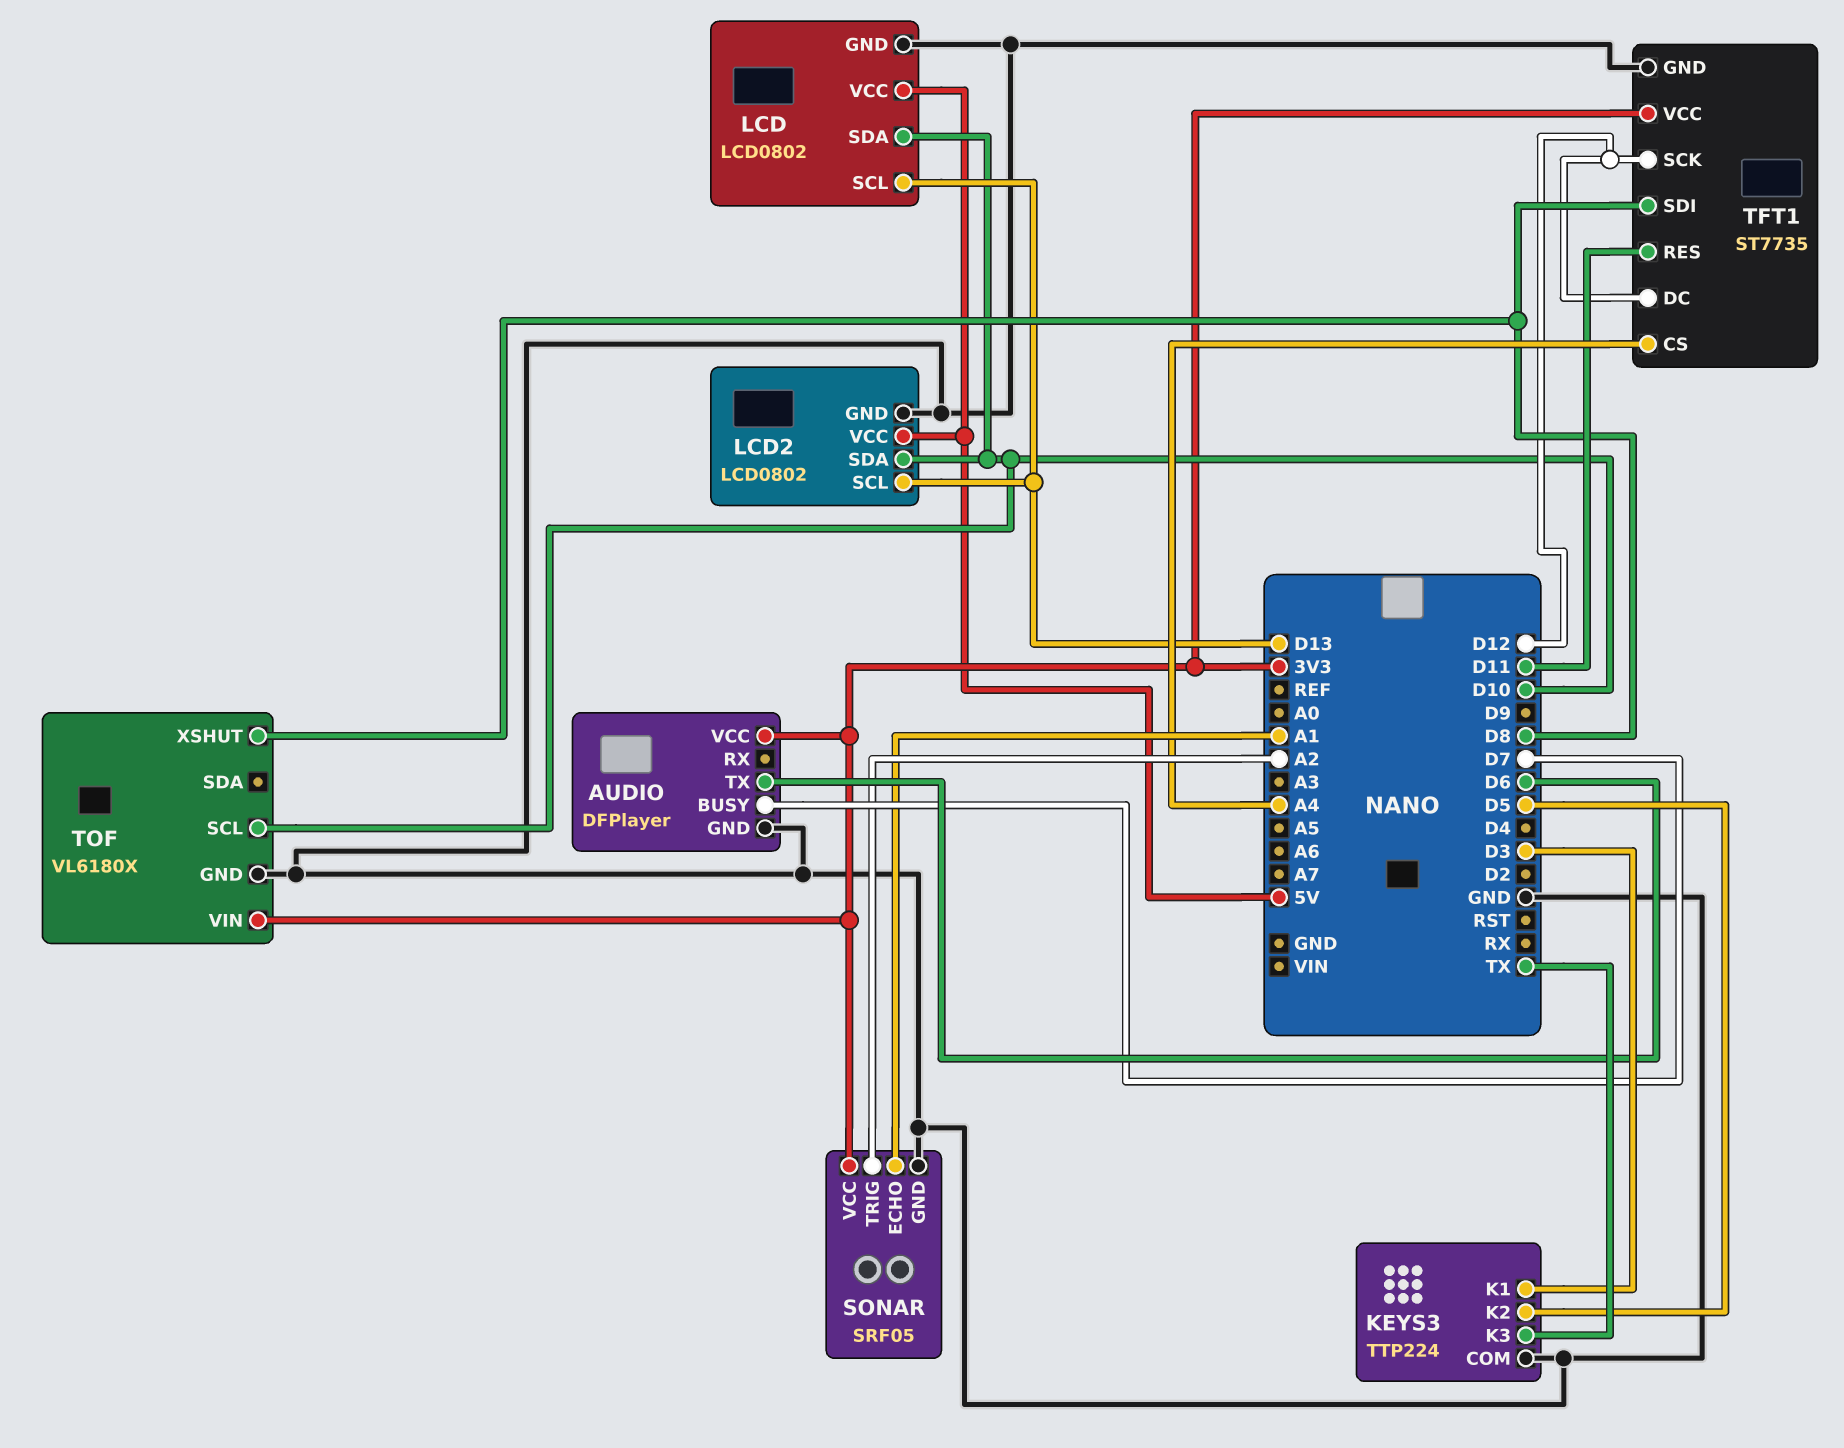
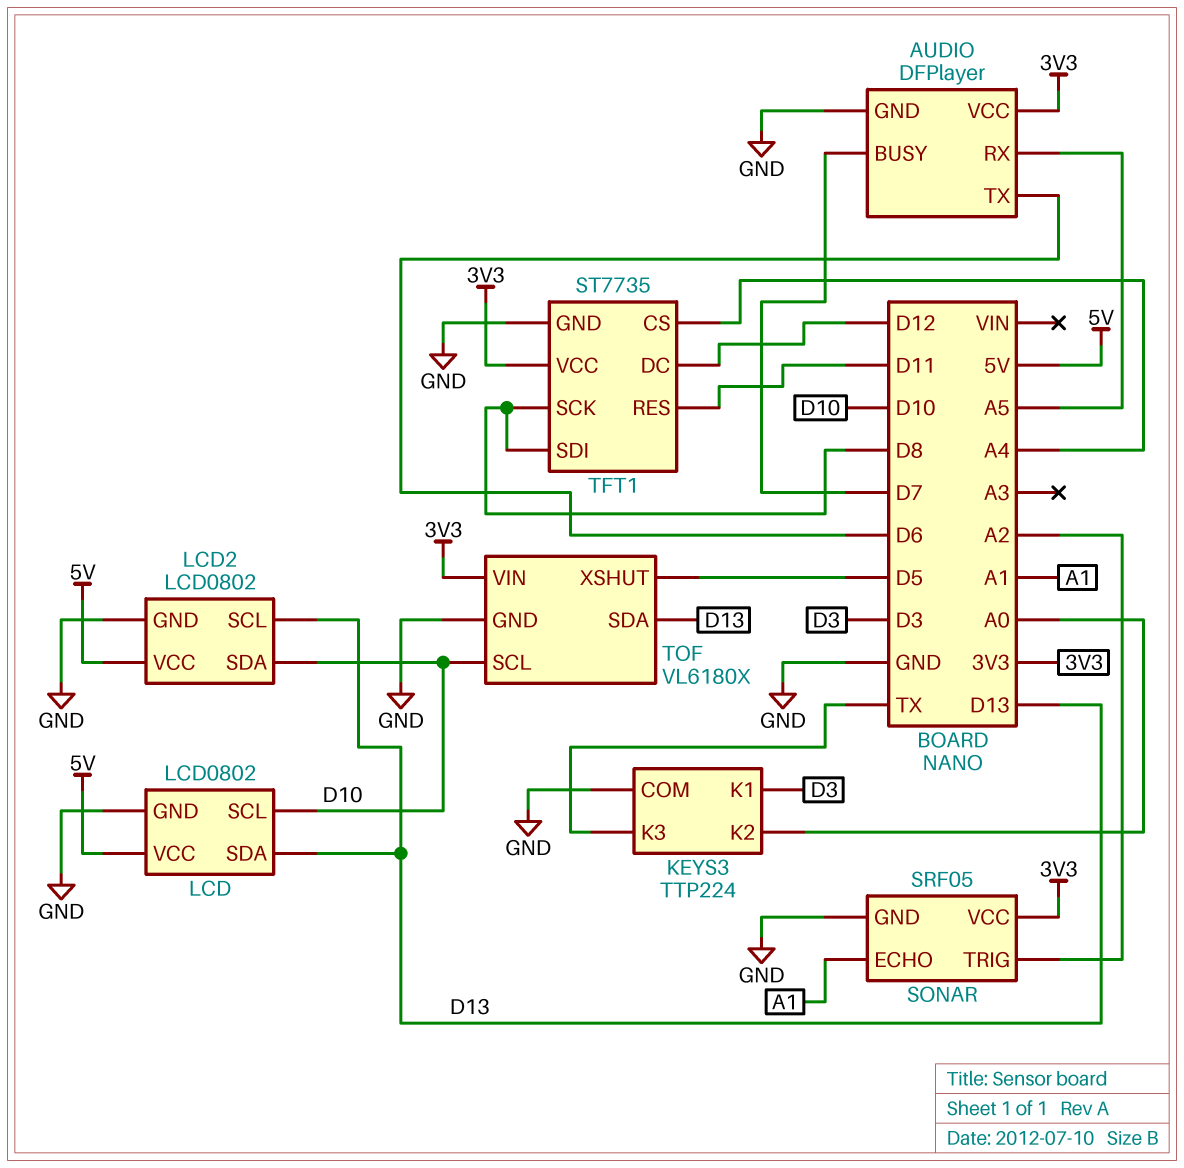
AUDIO pin RX: none -> A5
KEYS3 pin K2: D5 -> A0
LCD pin SCL: D13 -> D10
LCD pin SDA: D10 -> D13
TFT1 pin SCK: D12 -> D8
TOF pin SDA: none -> D13
TOF pin XSHUT: D8 -> D5

